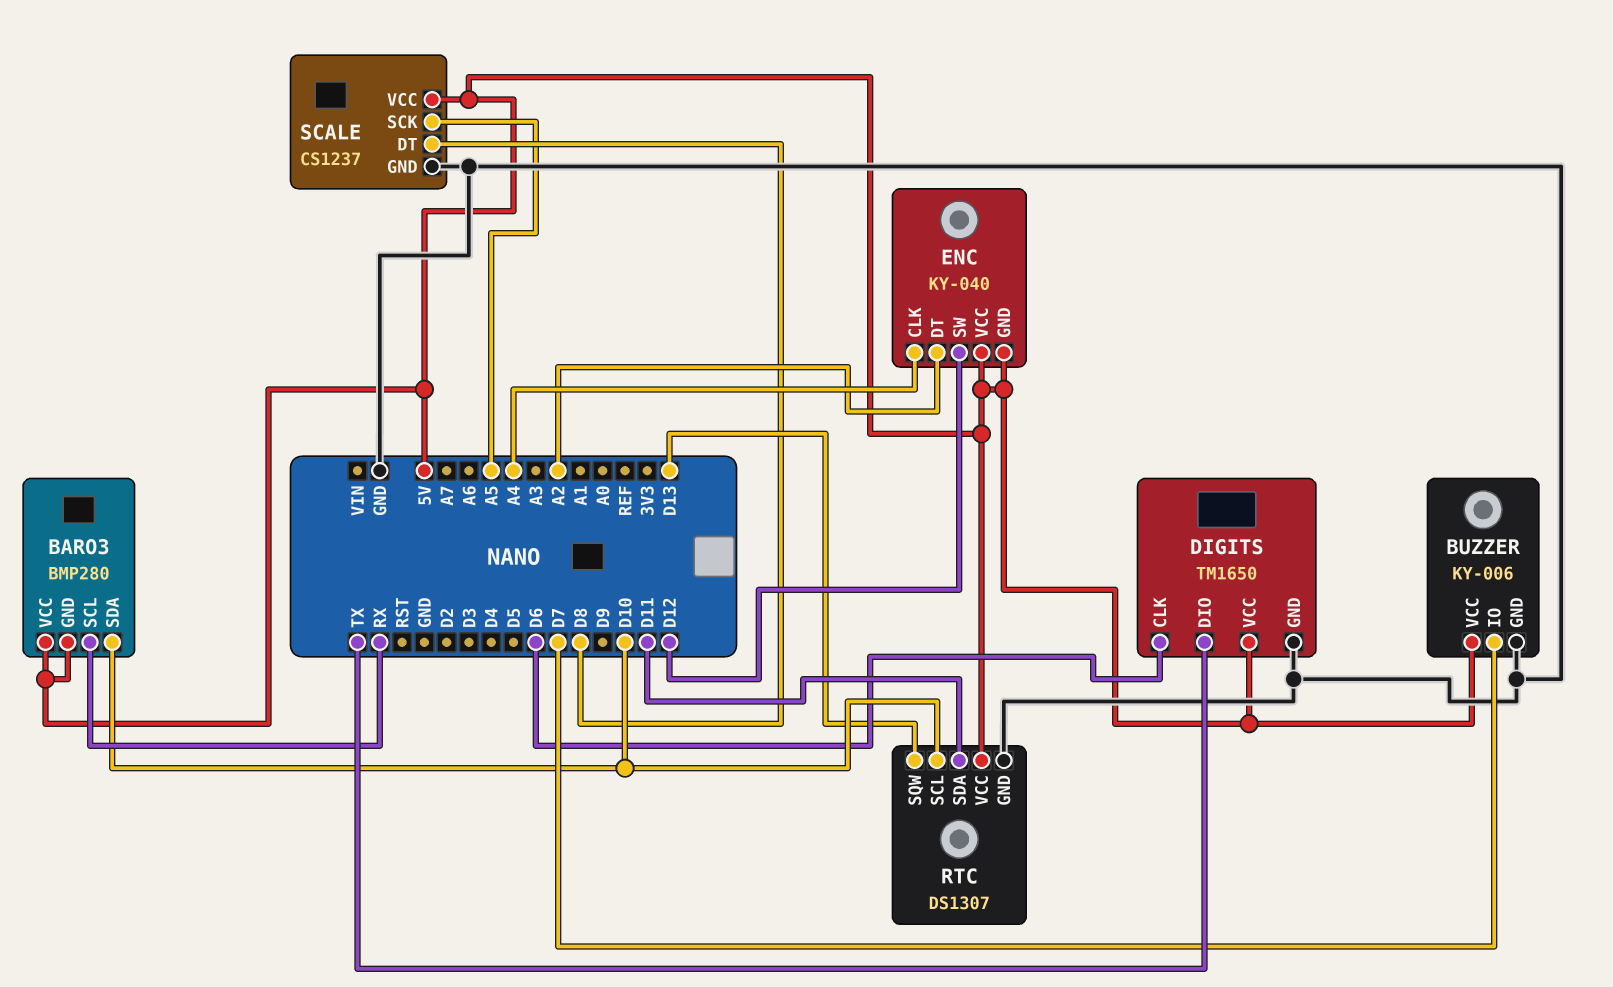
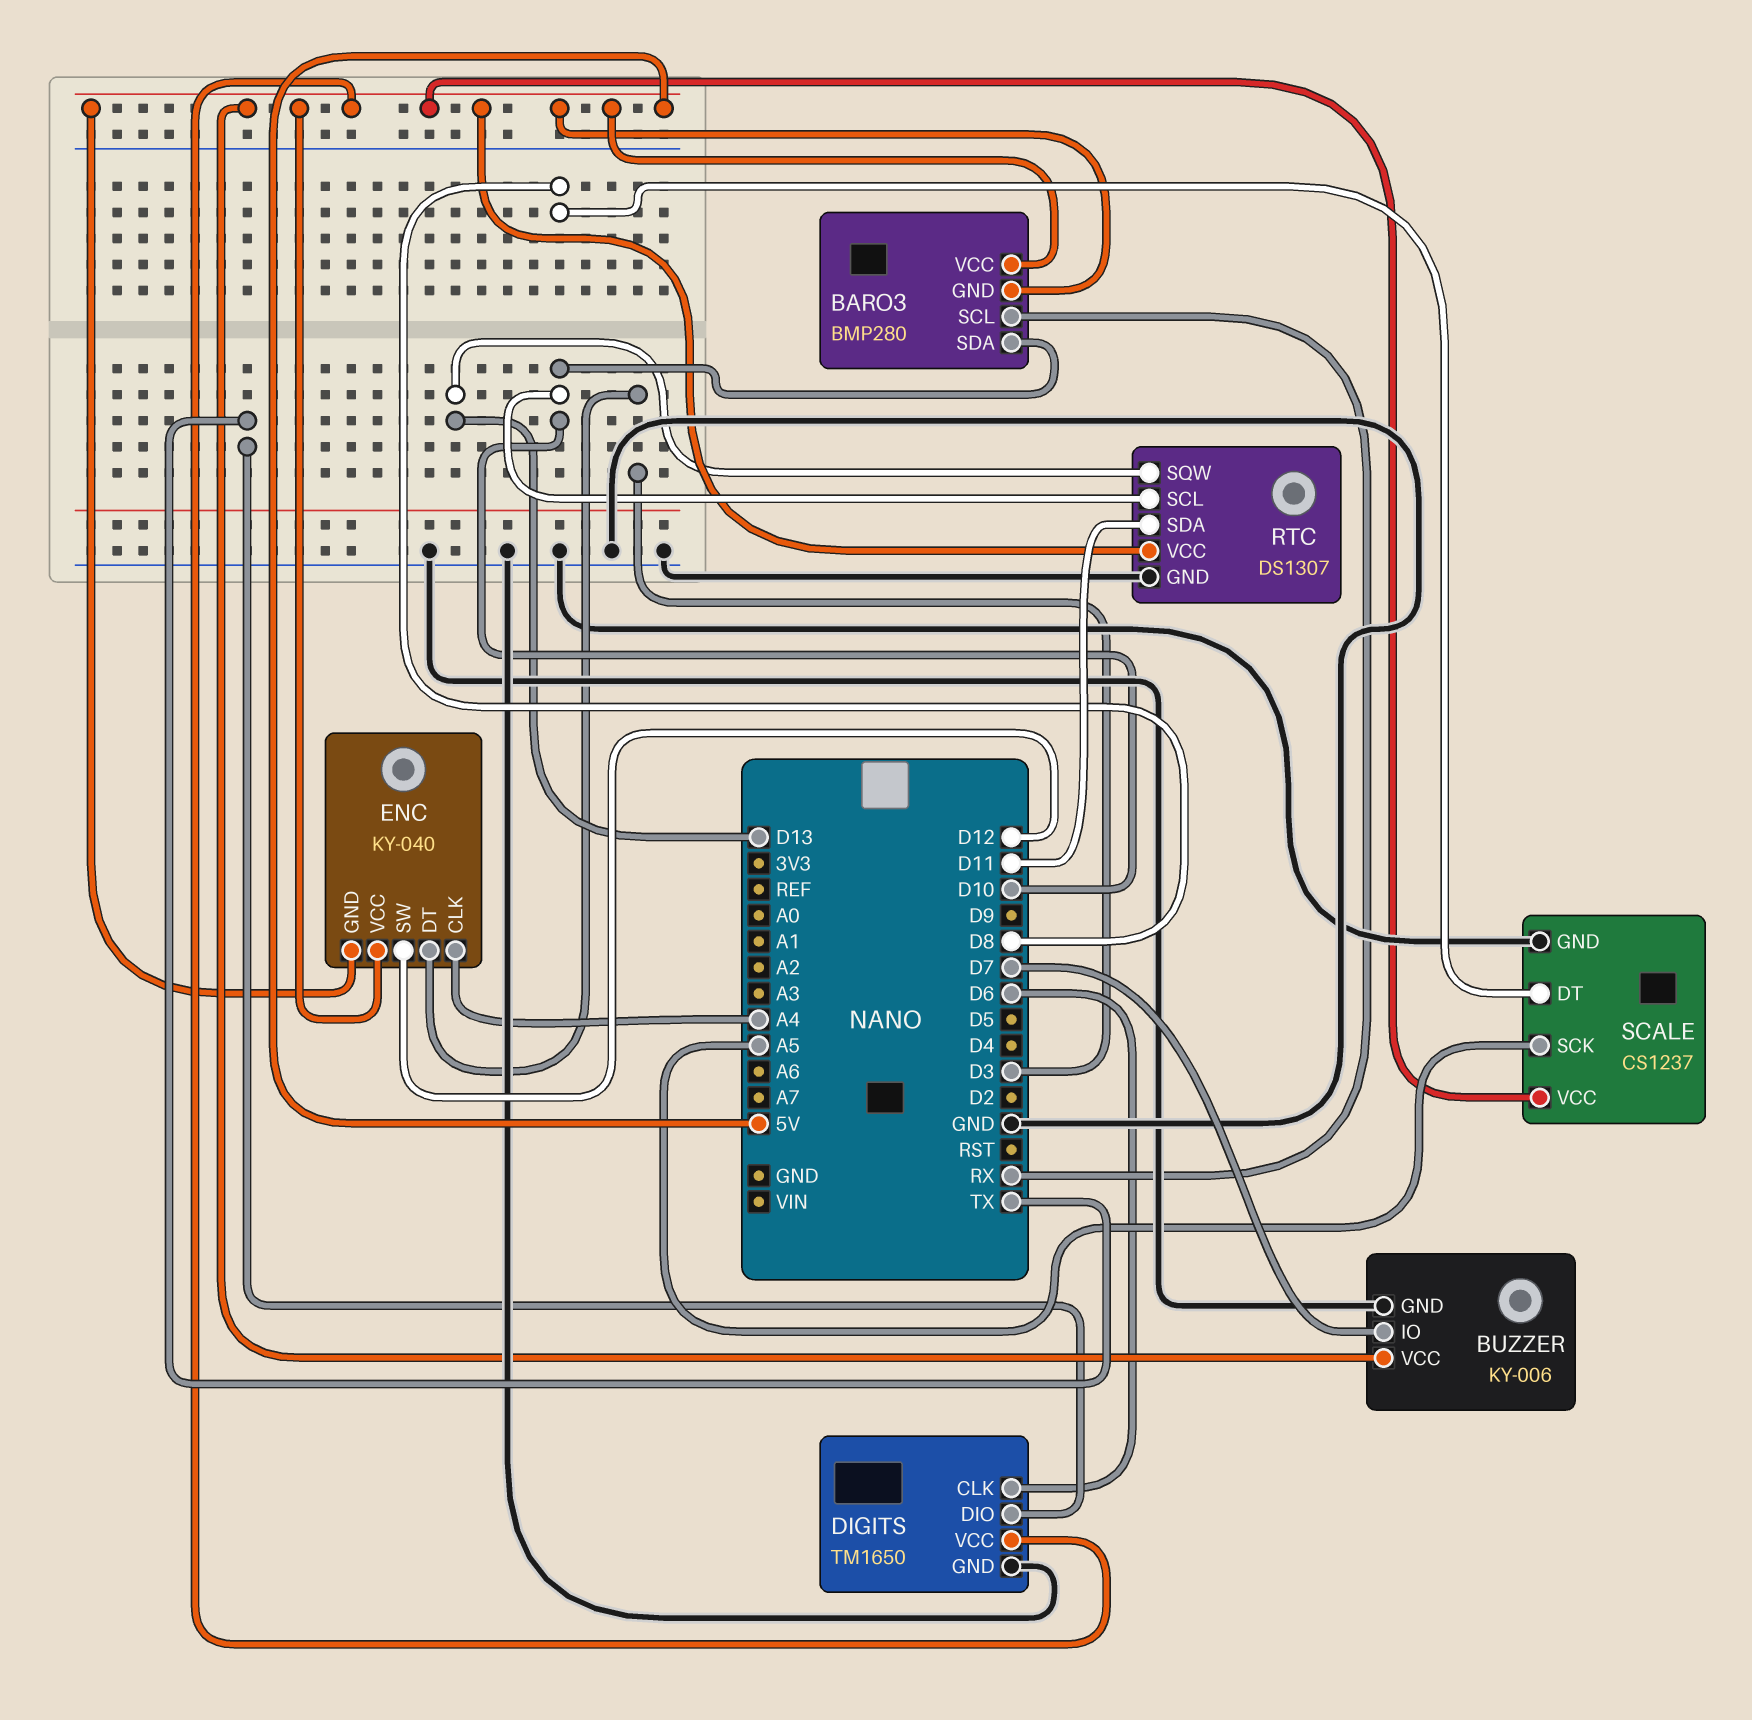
ENC pin DT: A2 -> D3

